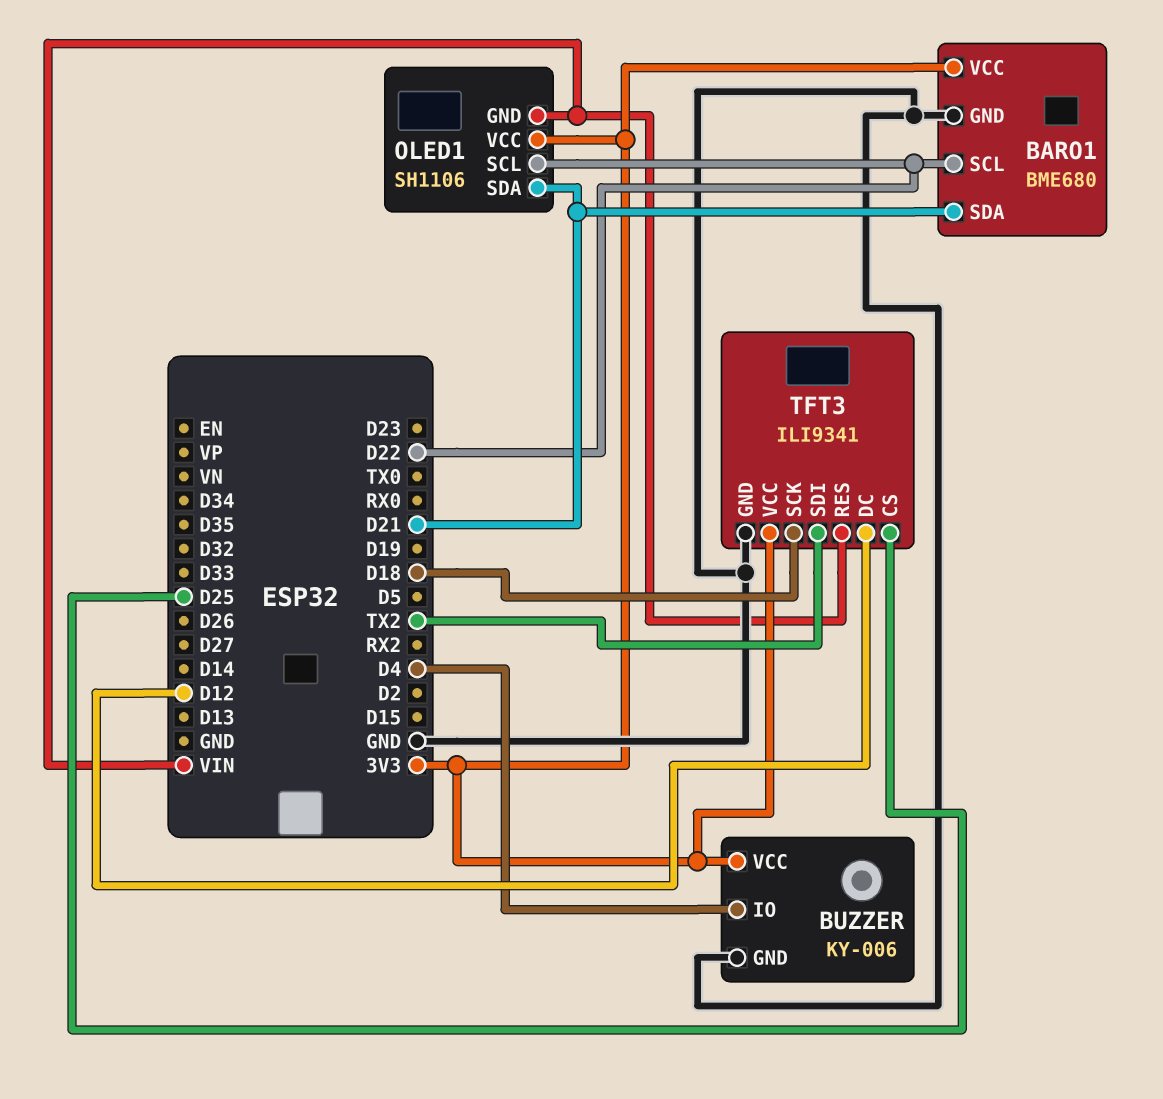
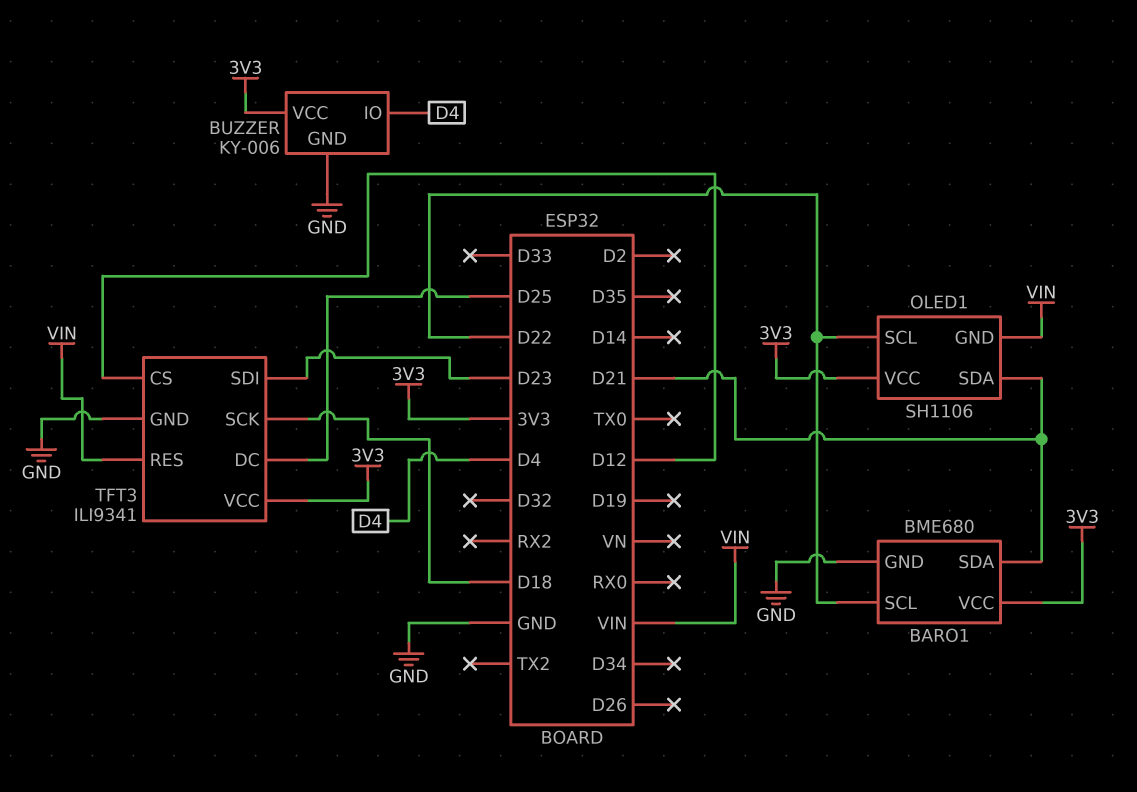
TFT3 pin CS: D25 -> D12
TFT3 pin DC: D12 -> D25
TFT3 pin SDI: TX2 -> D23

